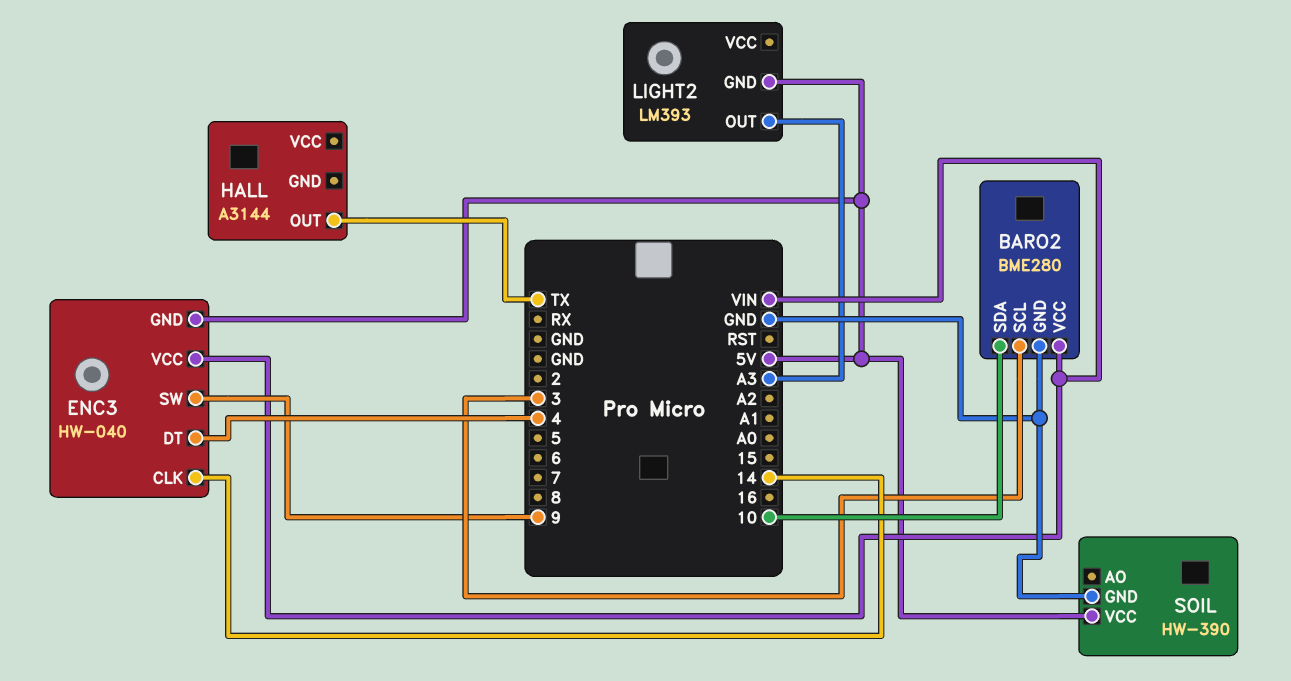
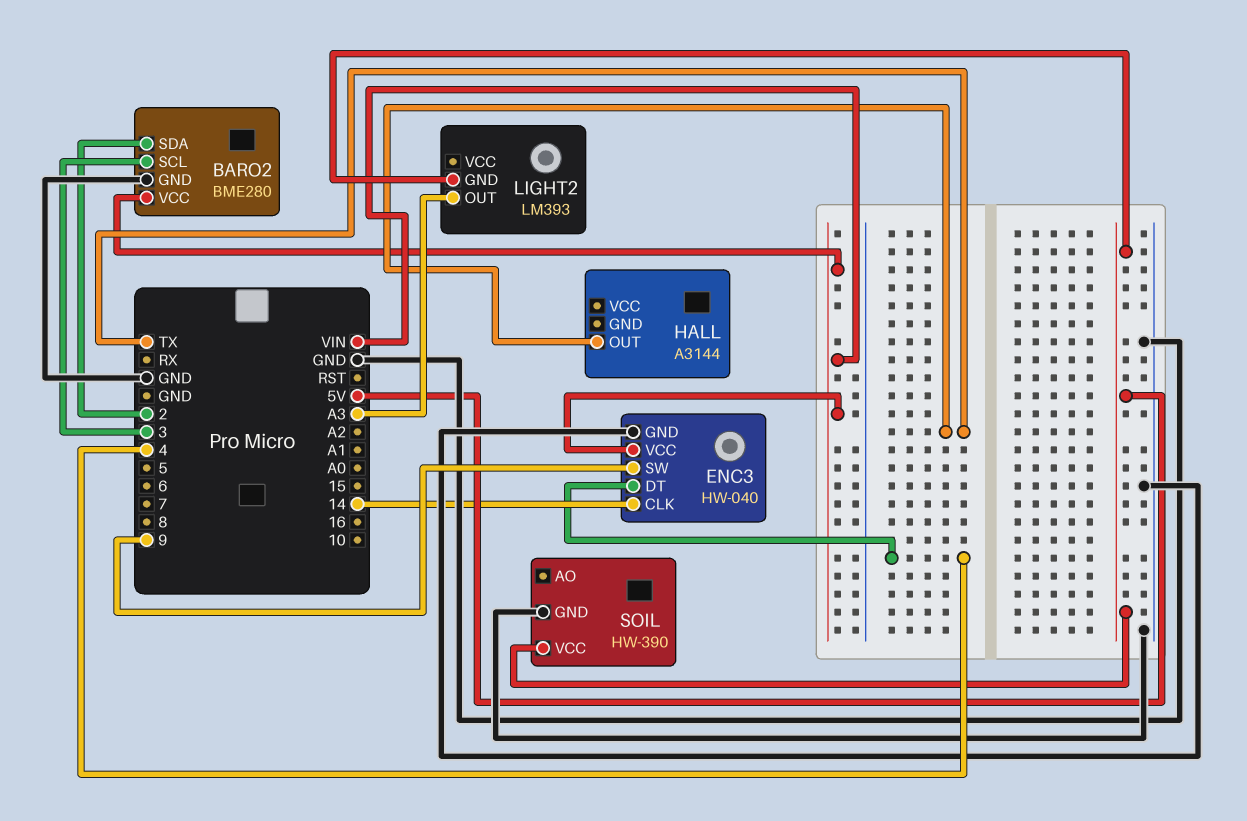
BARO2 pin SDA: 10 -> 2
ENC3 pin GND: 5V -> GND

